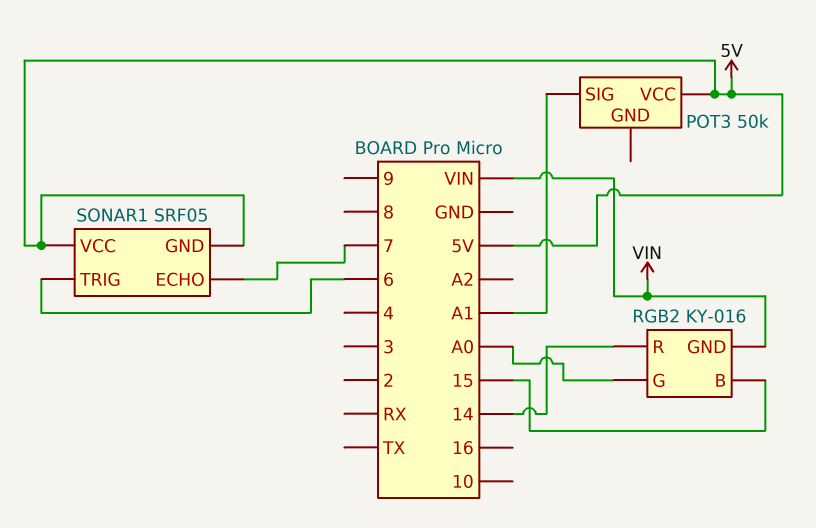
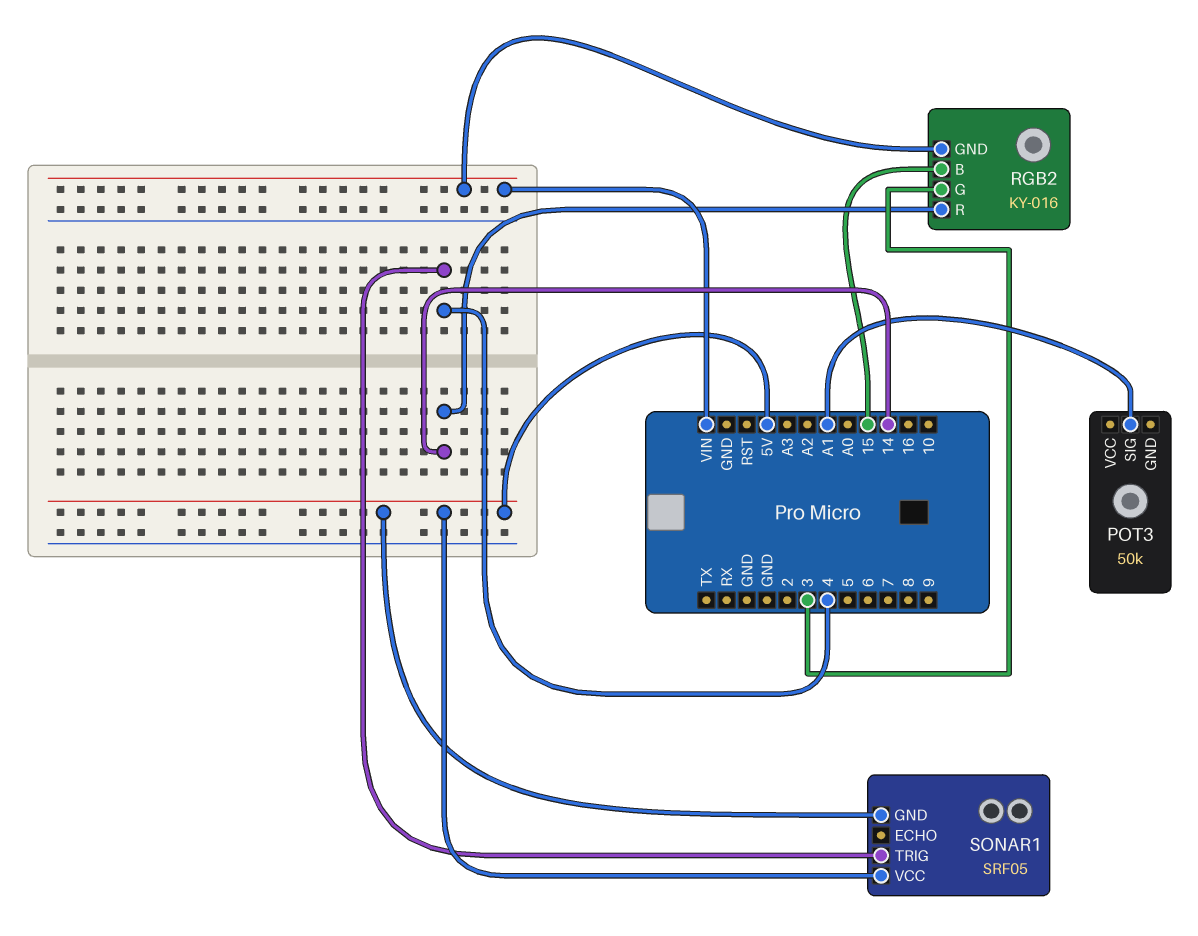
POT3 pin VCC: 5V -> none
RGB2 pin G: A0 -> 3
SONAR1 pin ECHO: 7 -> none
SONAR1 pin TRIG: 6 -> 4

